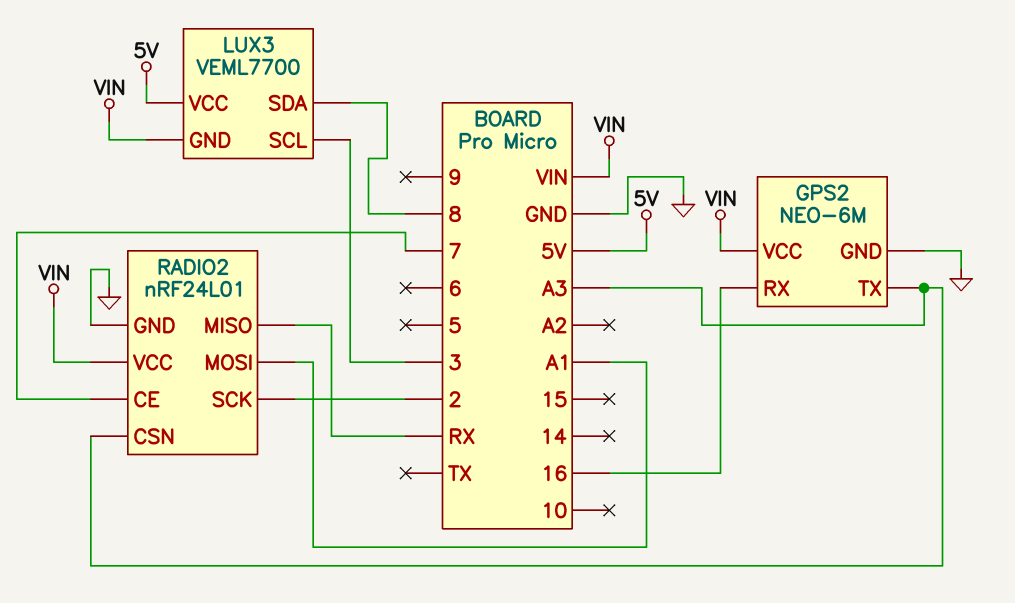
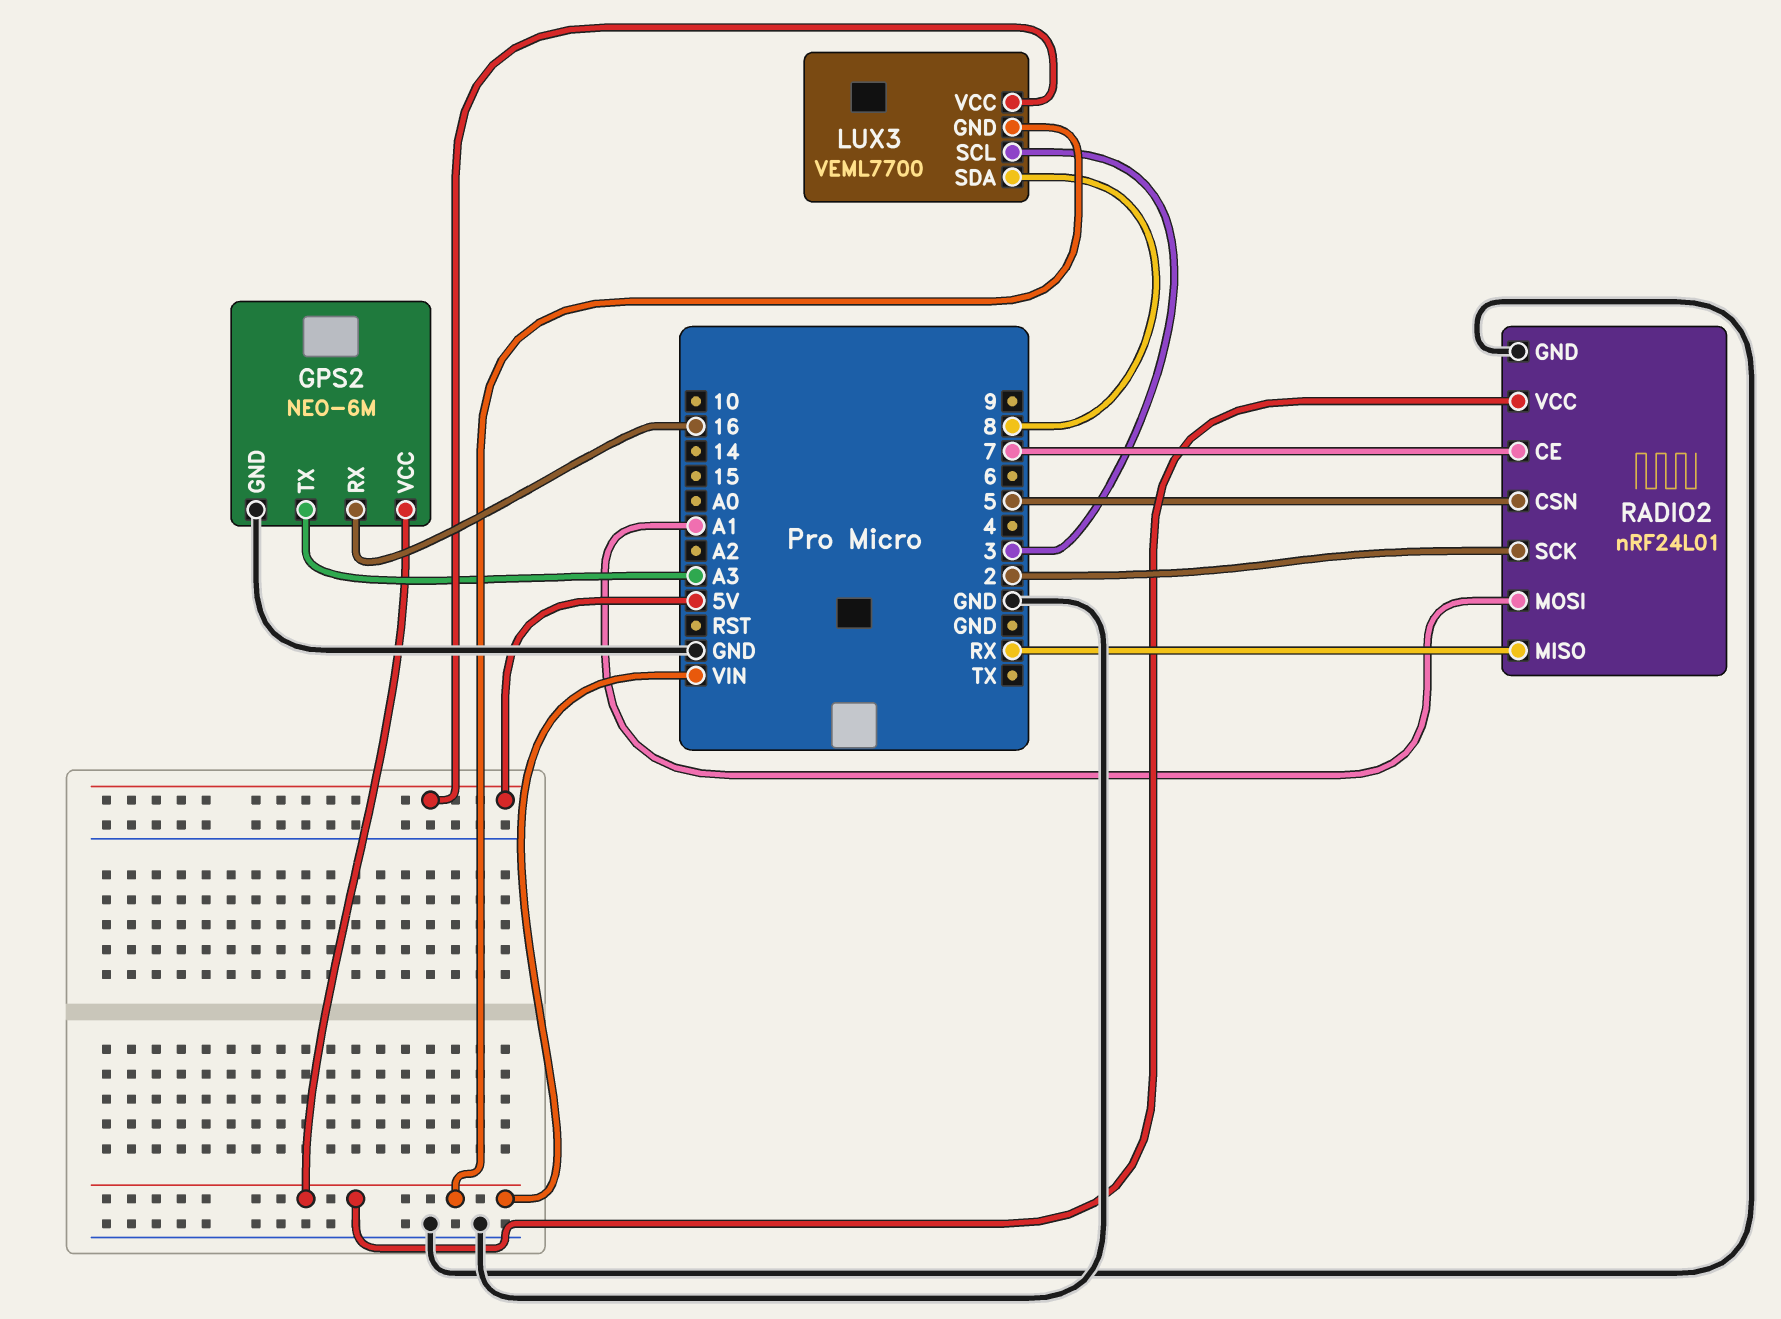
RADIO2 pin CSN: A3 -> 5

